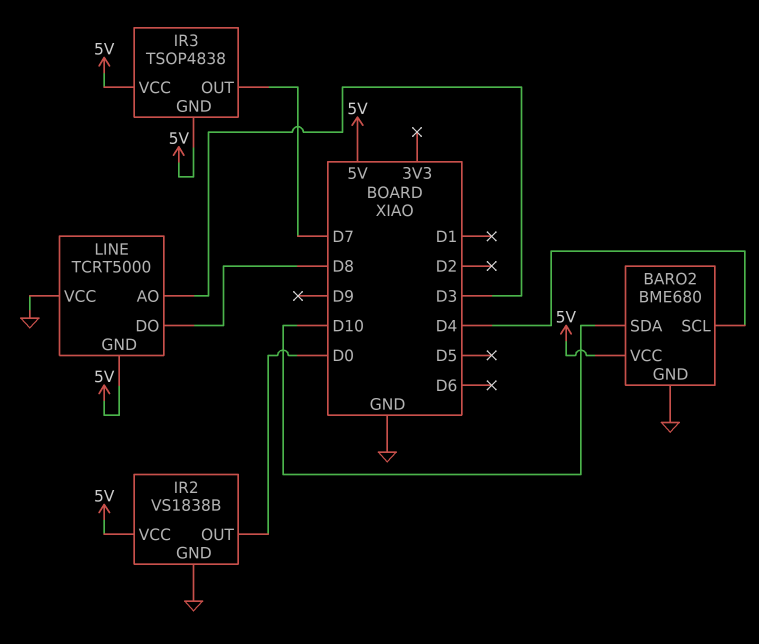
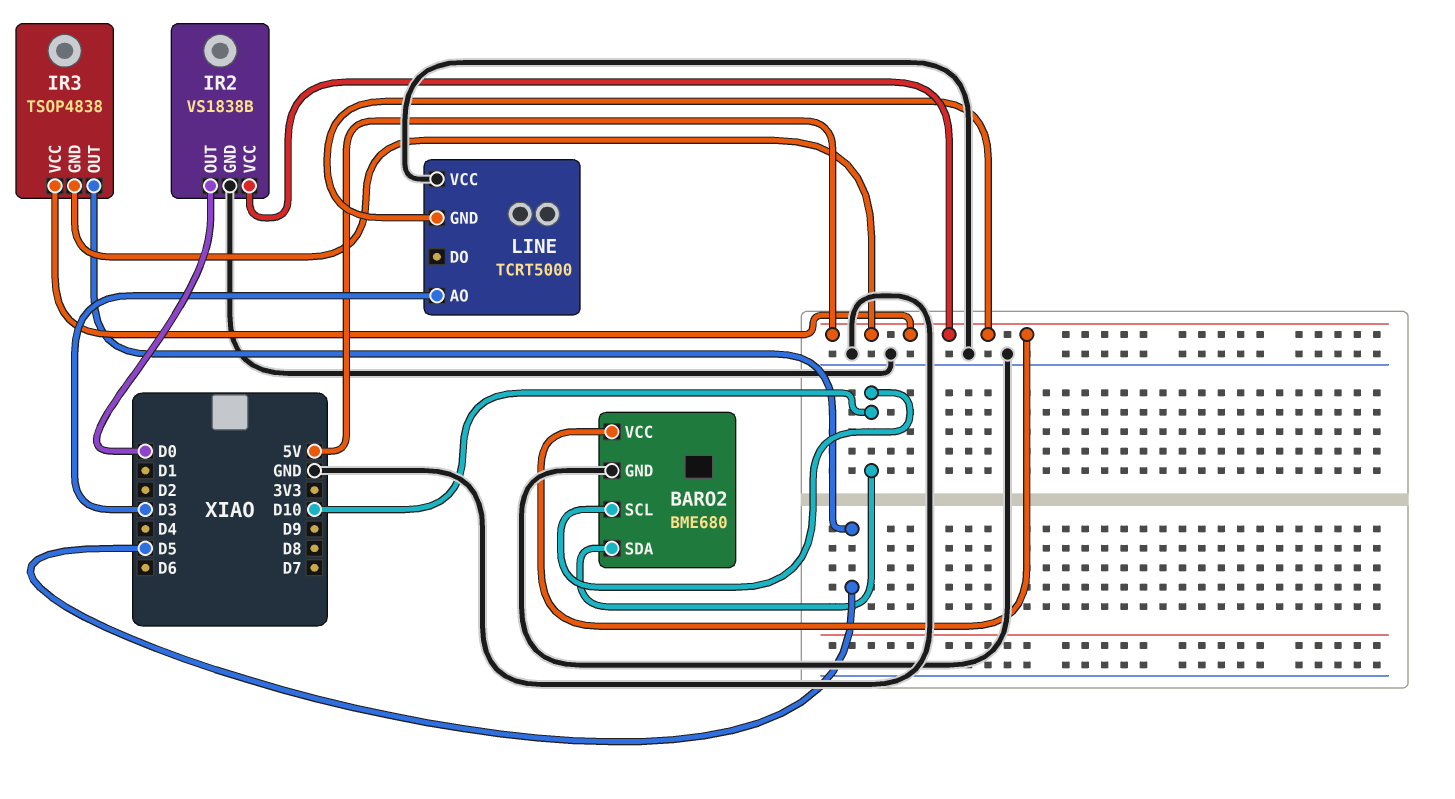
BARO2 pin SCL: D4 -> D10
IR3 pin OUT: D7 -> D5
LINE pin DO: D8 -> none

